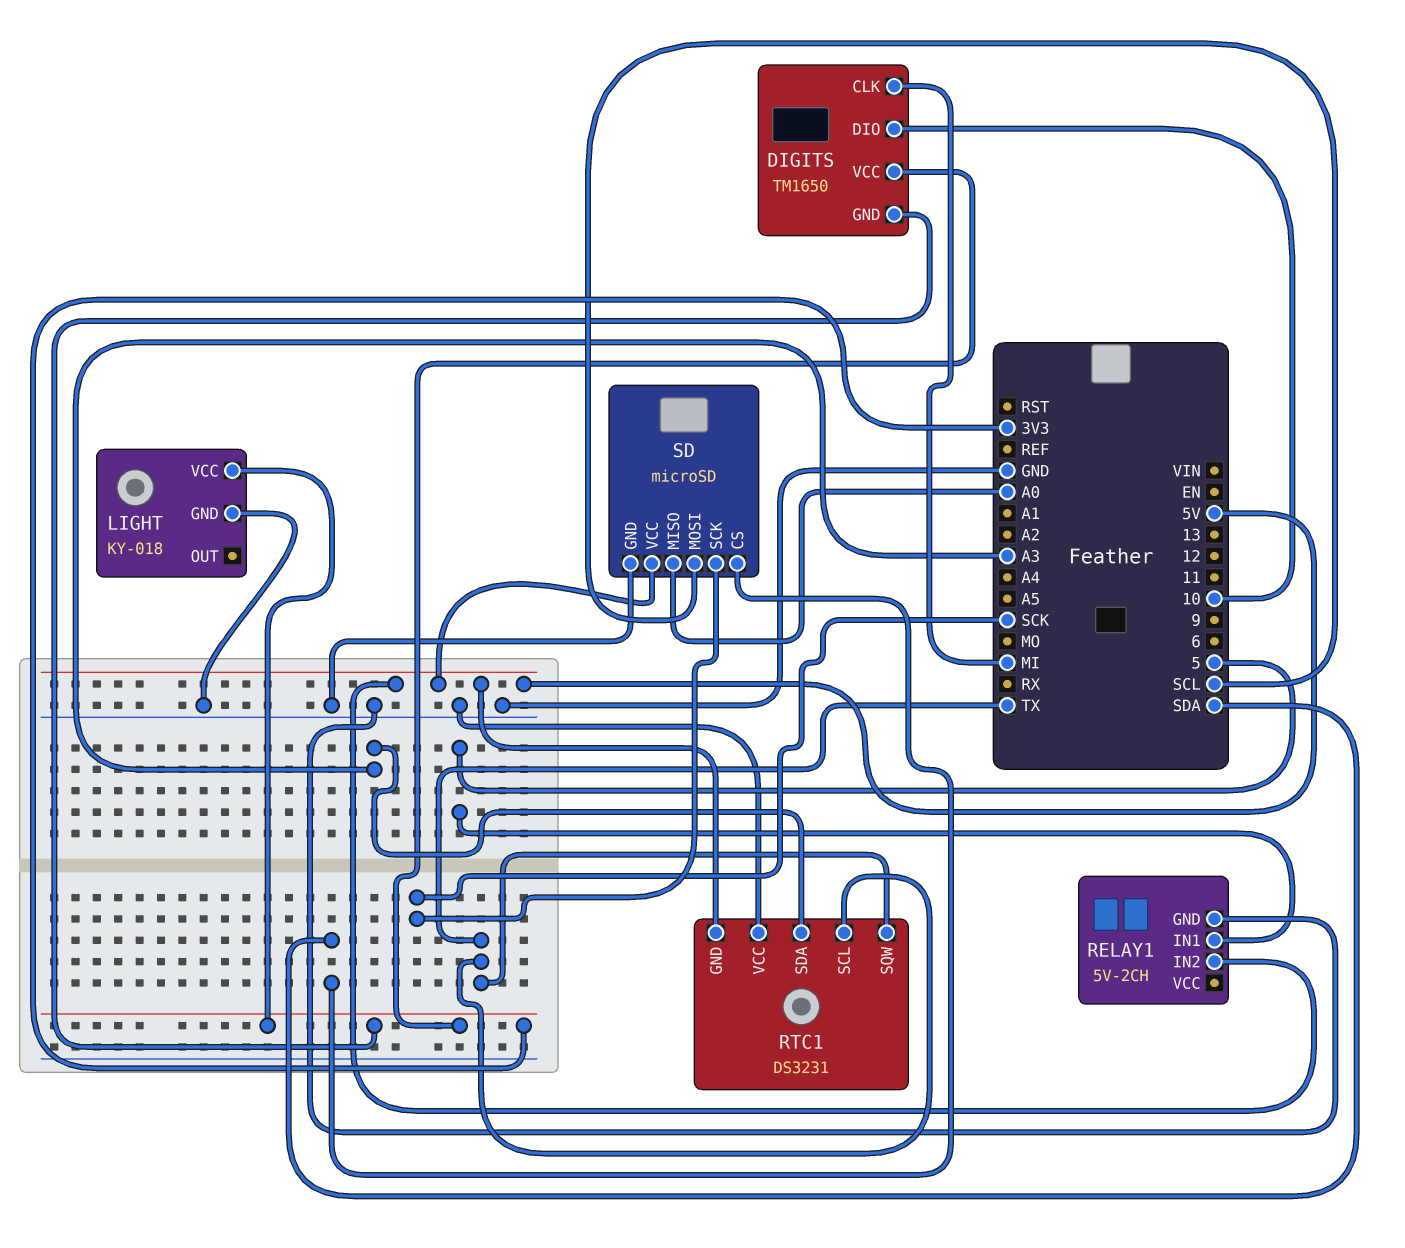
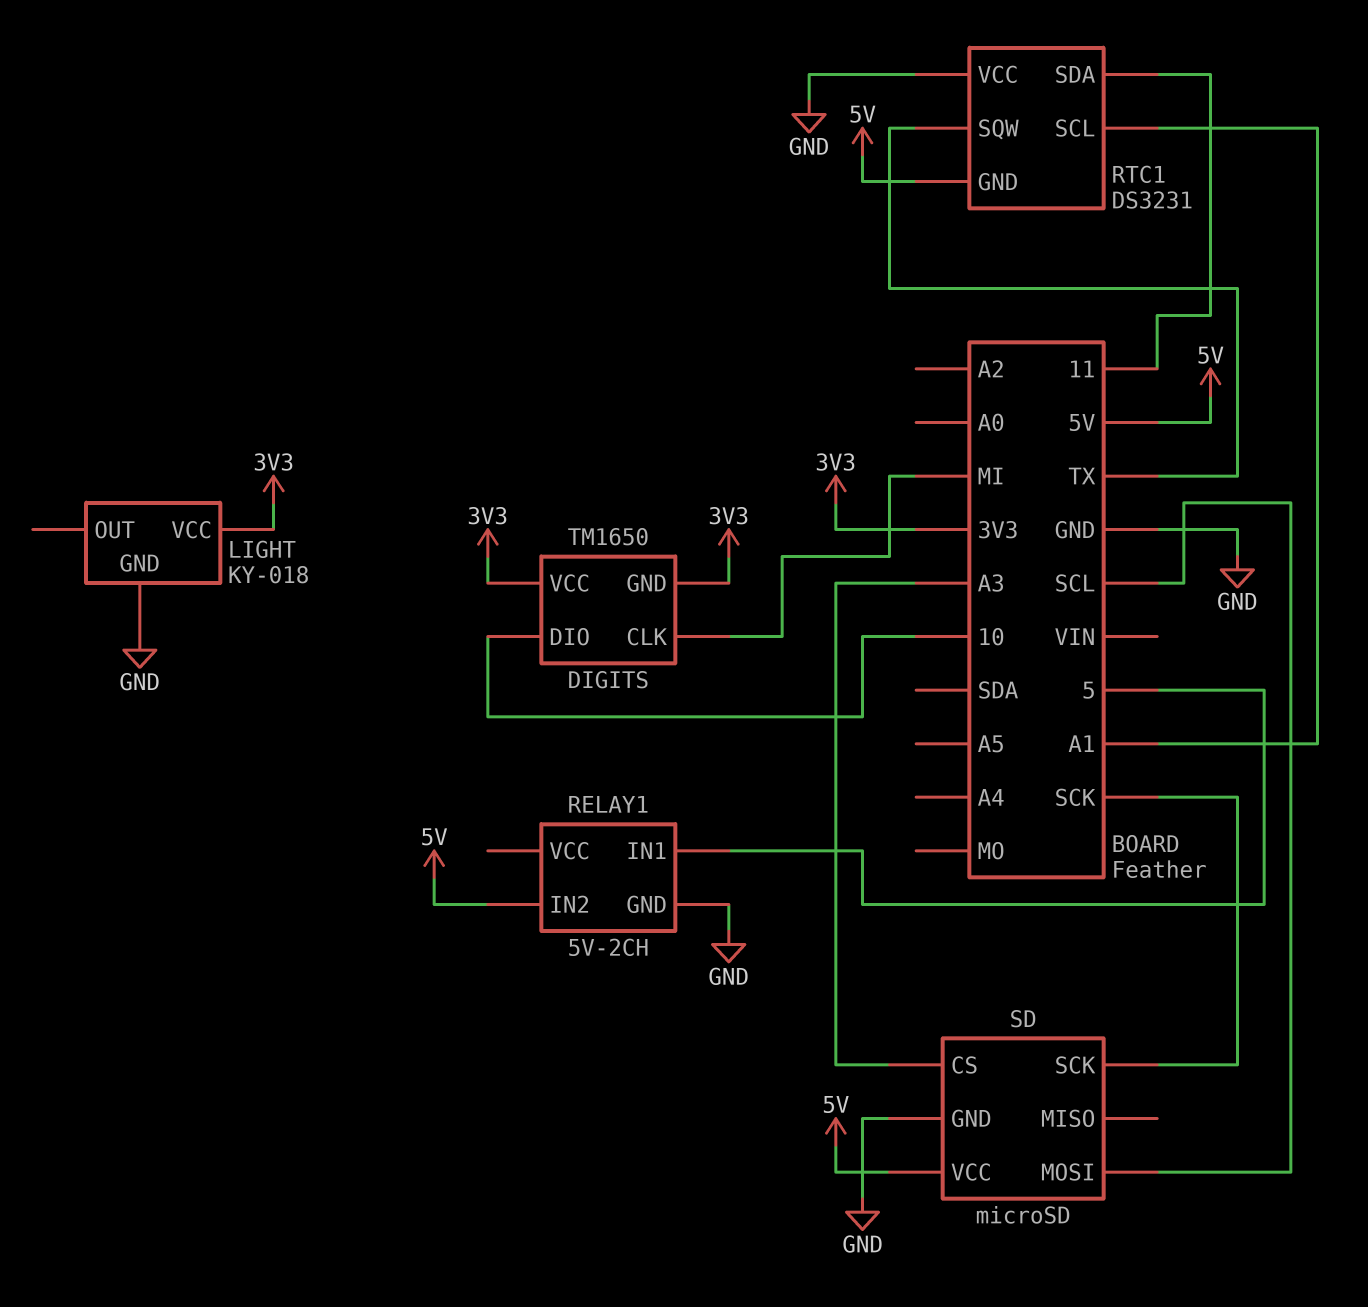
RTC1 pin SCL: TX -> A1
RTC1 pin SDA: A3 -> 11
SD pin CS: SDA -> A3
SD pin MISO: A0 -> none

